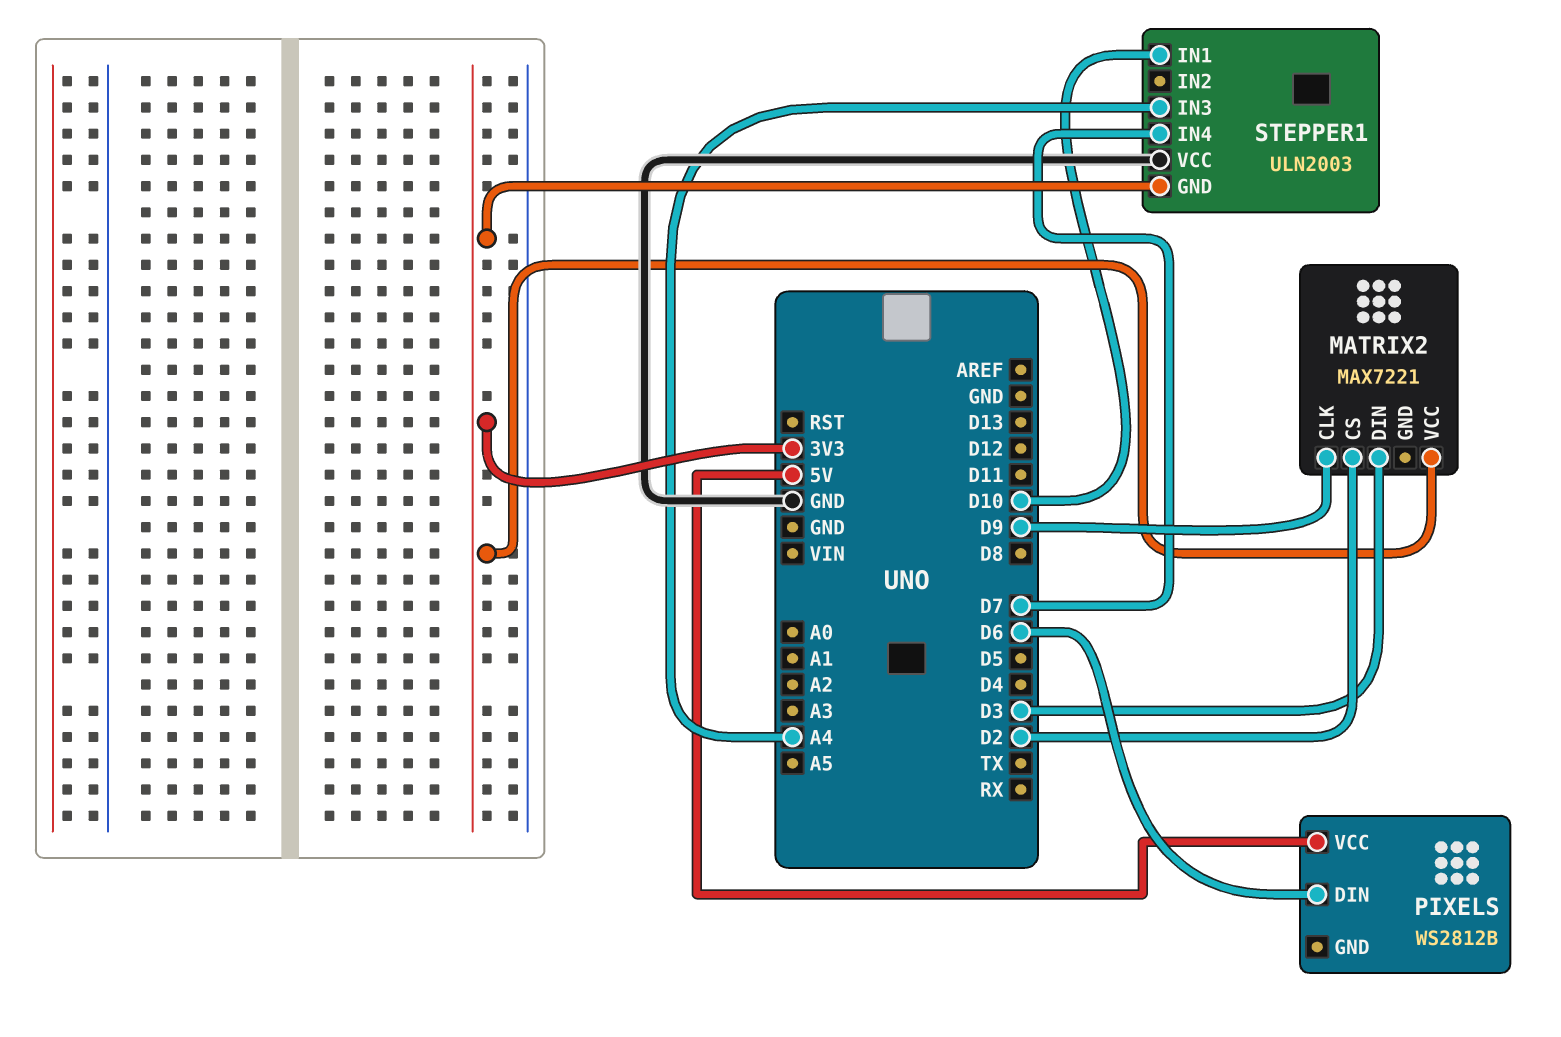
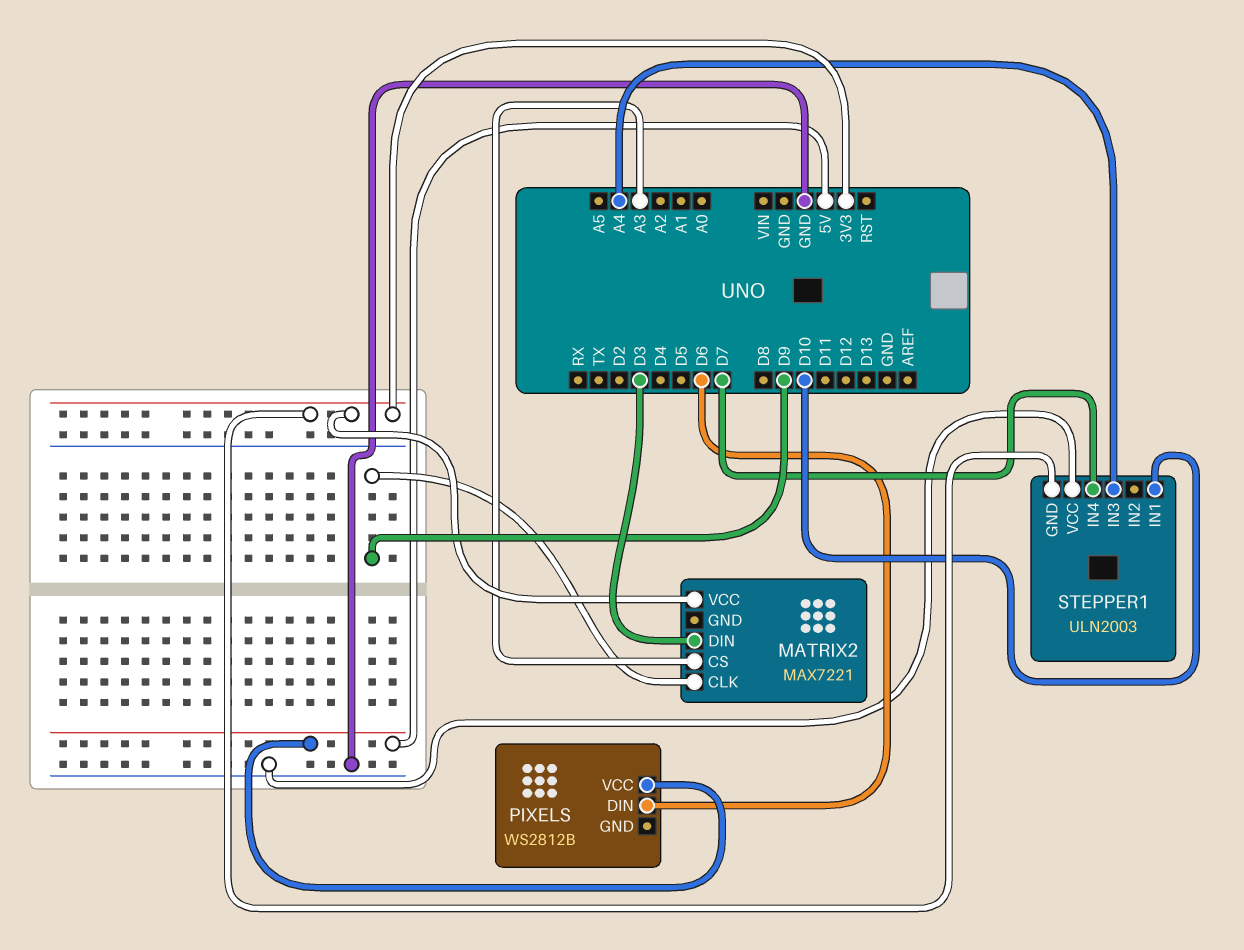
MATRIX2 pin CS: D2 -> A3

